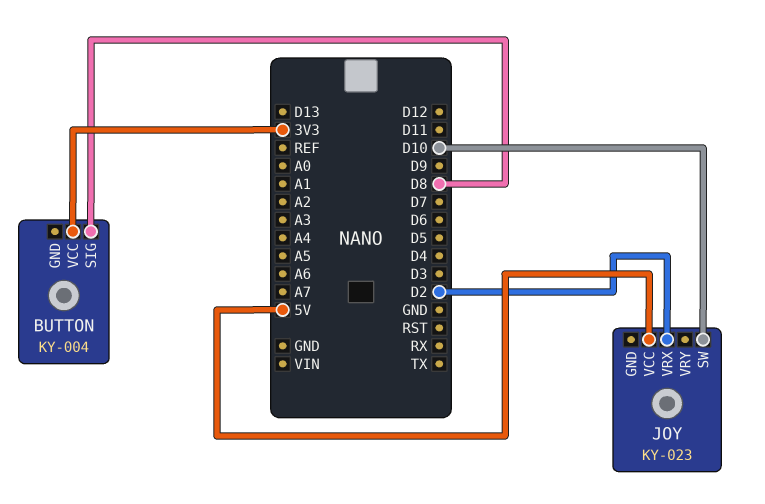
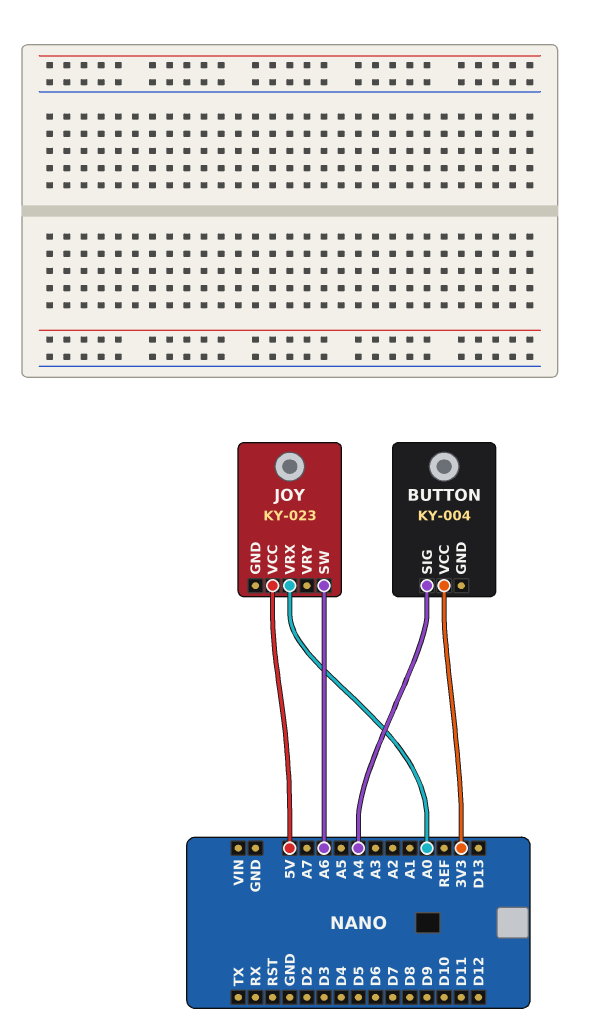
BUTTON pin SIG: D8 -> A4
JOY pin SW: D10 -> A6
JOY pin VRX: D2 -> A0

